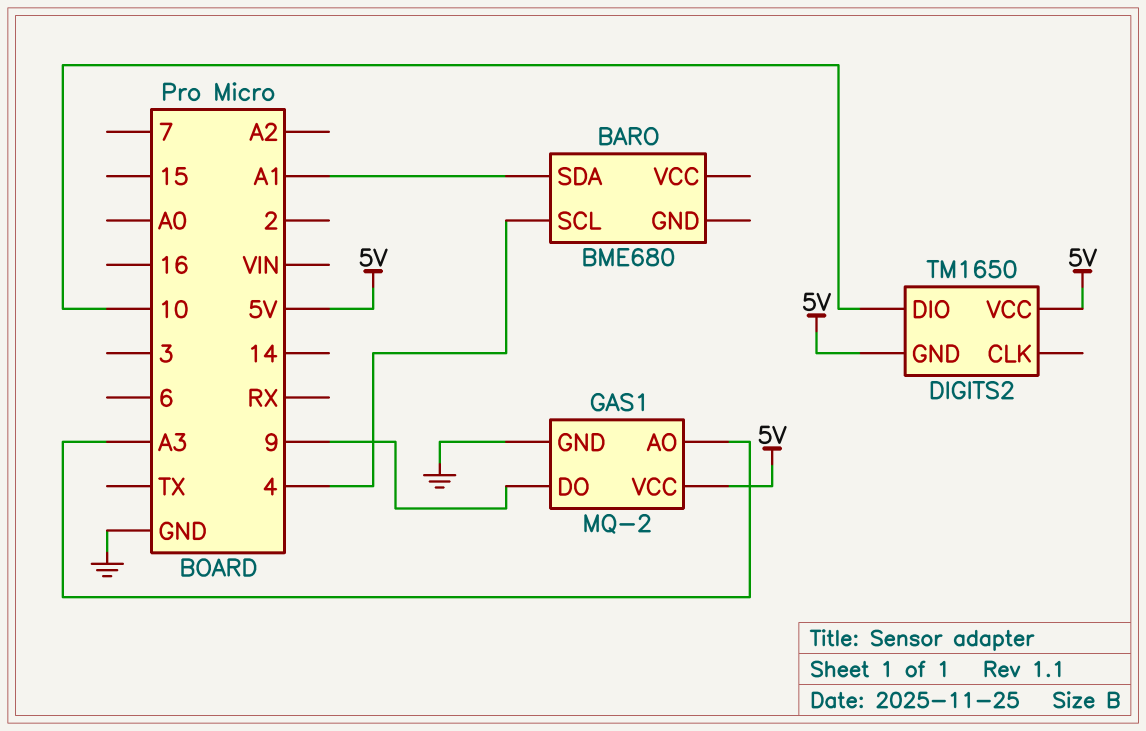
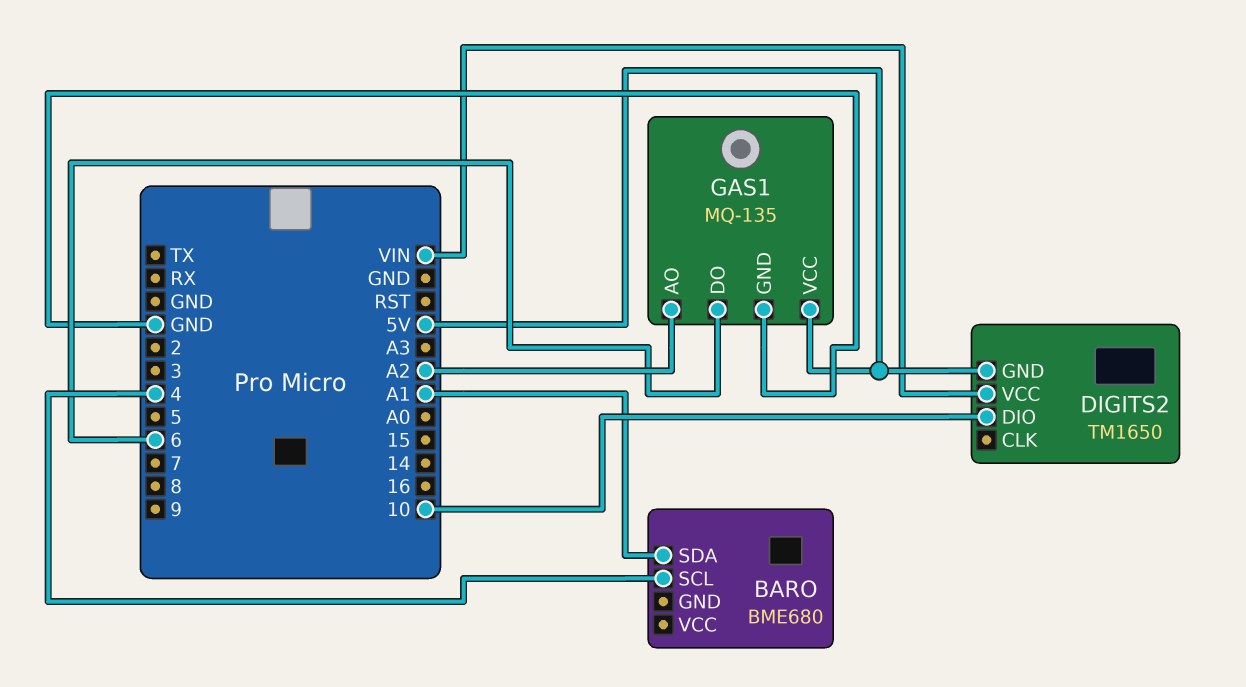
DIGITS2 pin VCC: 5V -> VIN
GAS1: MQ-2 -> MQ-135
GAS1 pin AO: A3 -> A2
GAS1 pin DO: 9 -> 6

